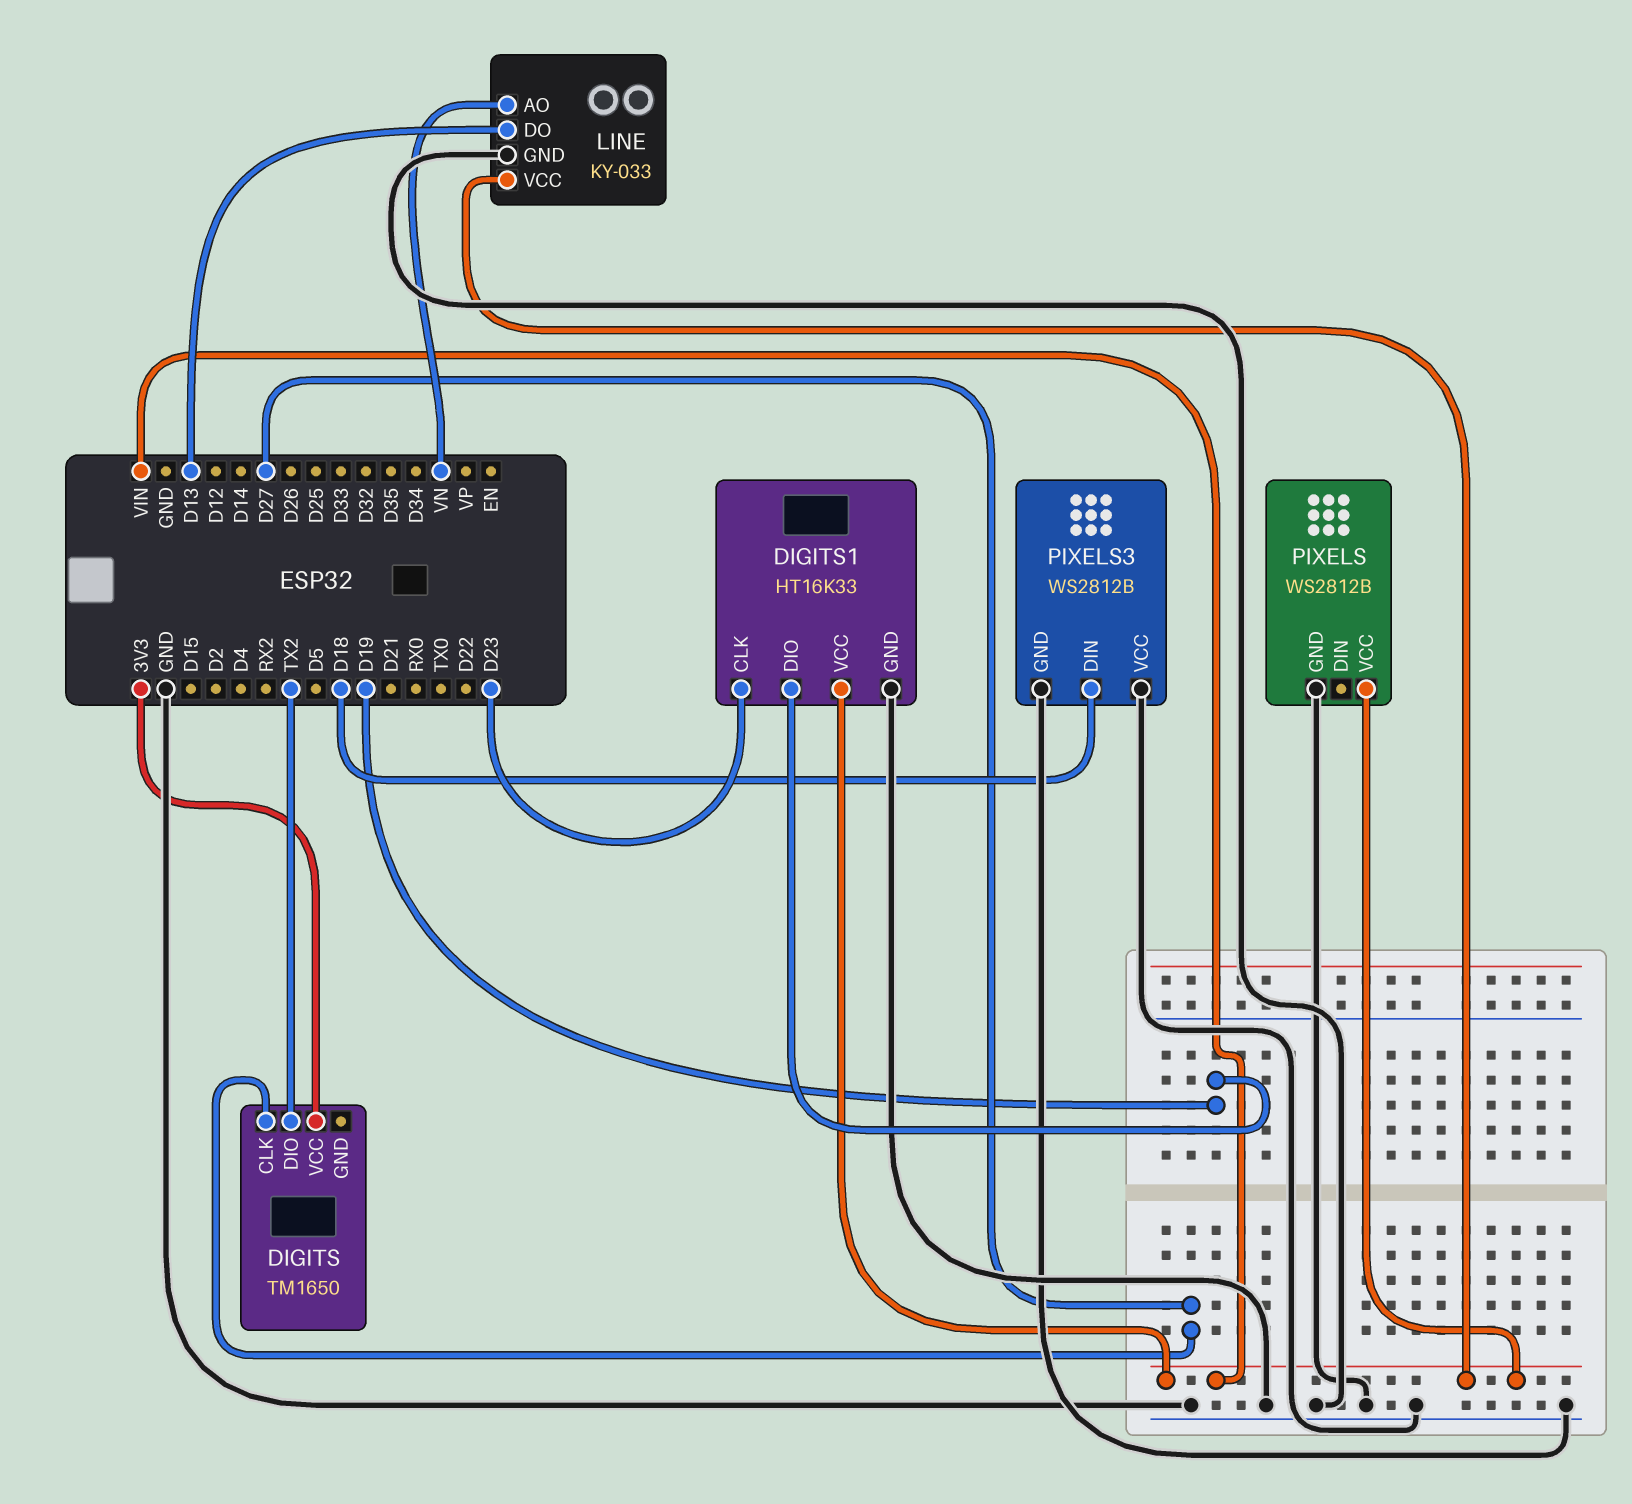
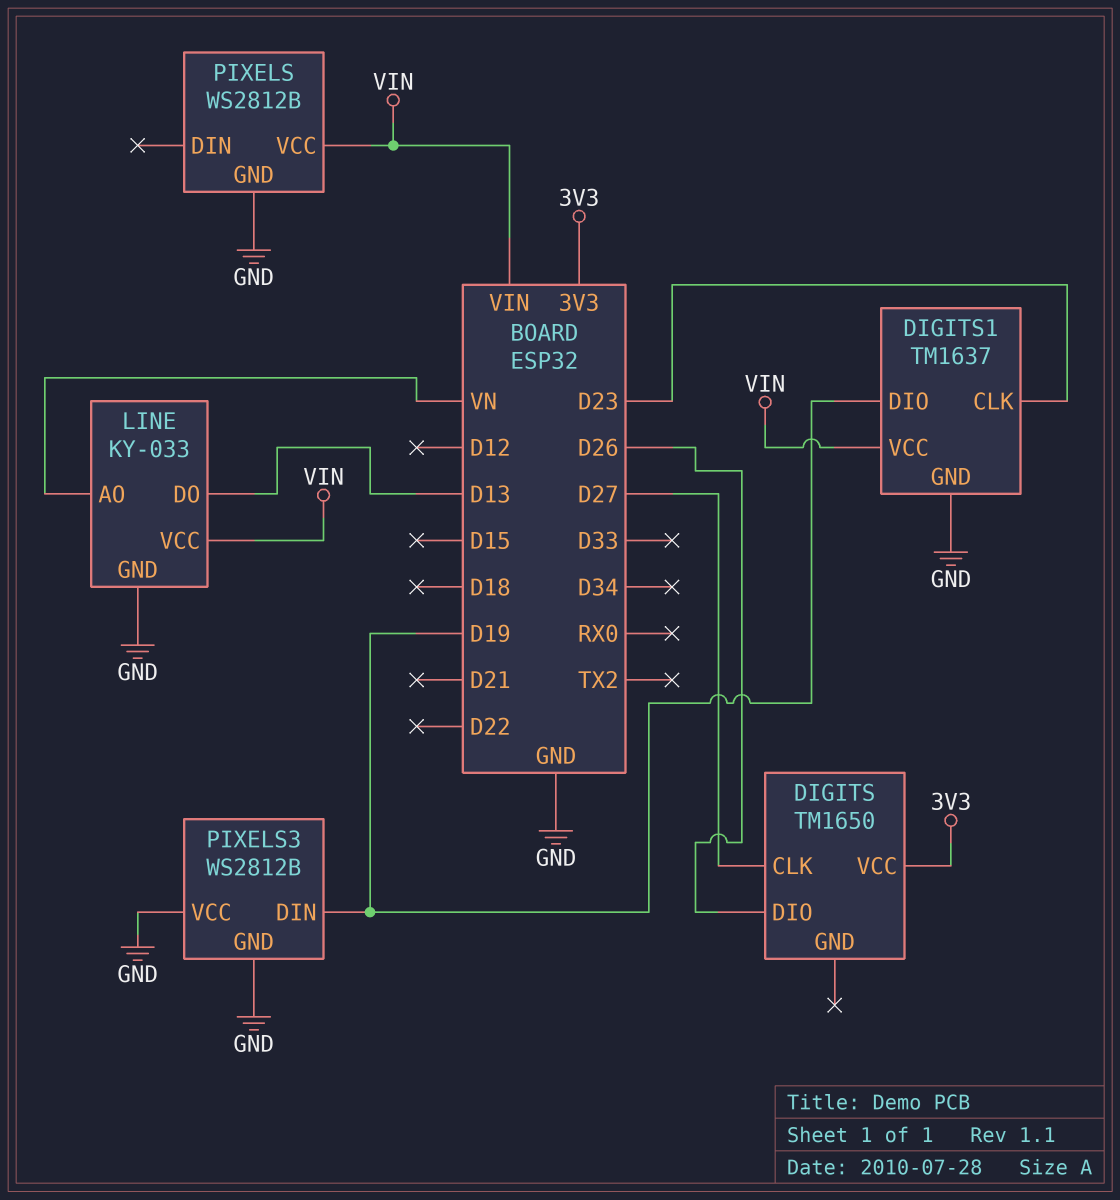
DIGITS pin DIO: TX2 -> D26
DIGITS1: HT16K33 -> TM1637
PIXELS3 pin DIN: D18 -> D19

